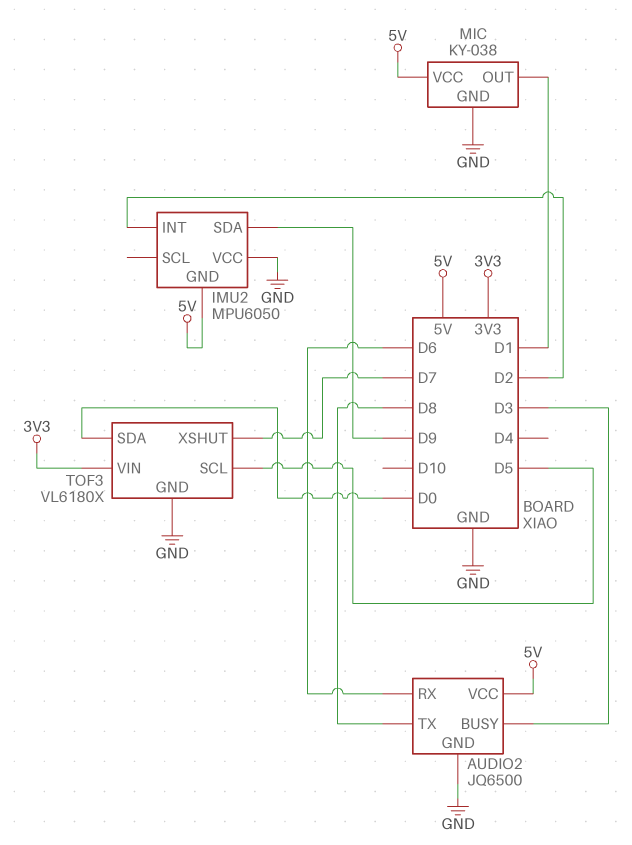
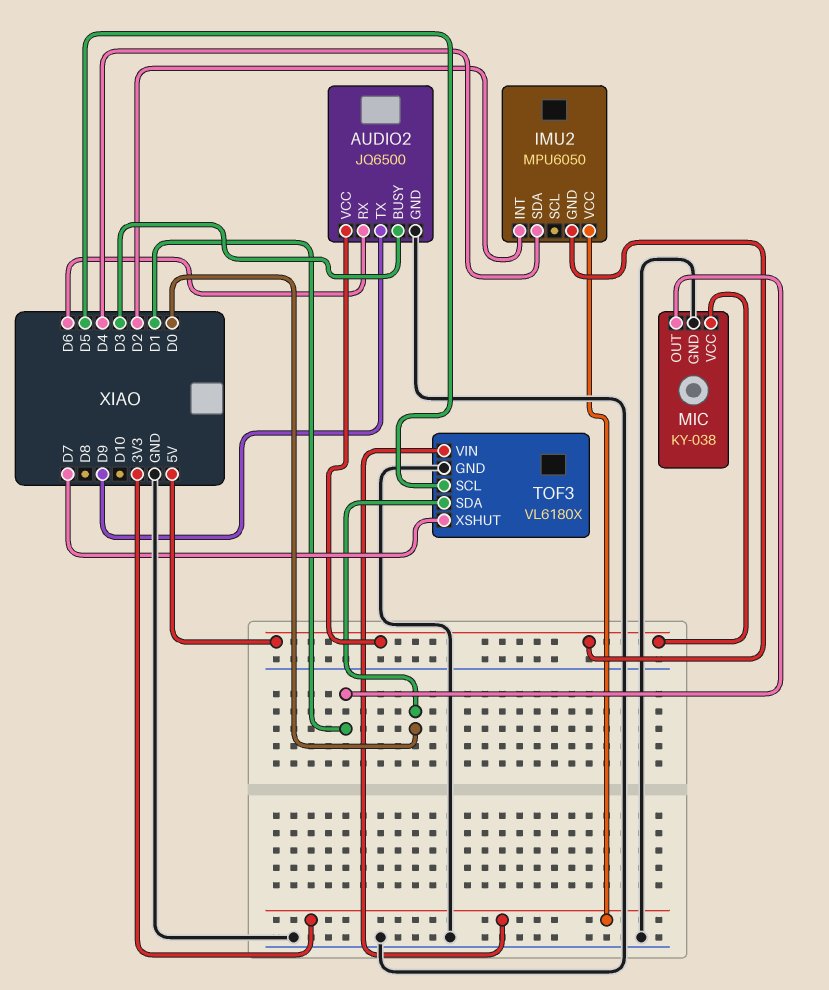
AUDIO2 pin TX: D8 -> D9
IMU2 pin SDA: D9 -> D4
IMU2 pin VCC: GND -> 3V3

